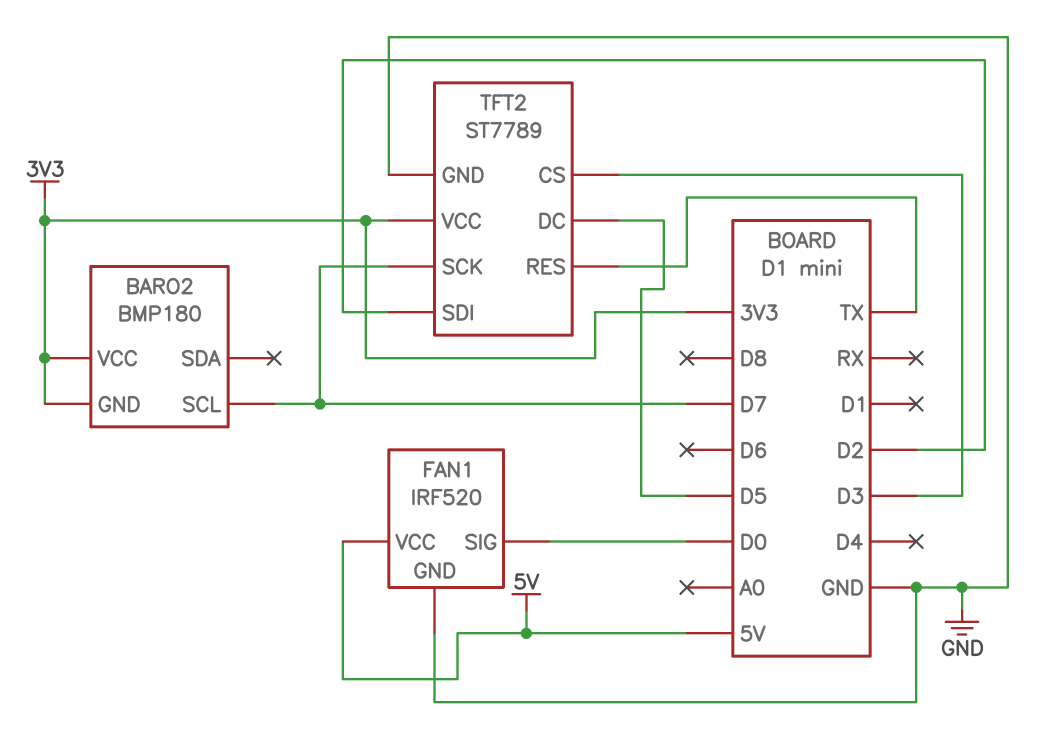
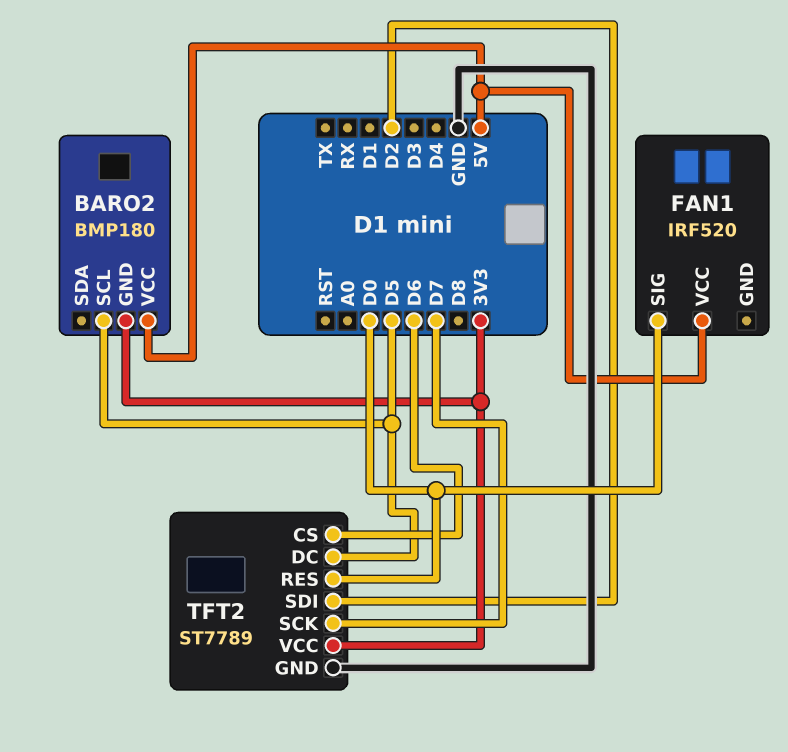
BARO2 pin SCL: D7 -> D5
BARO2 pin VCC: 3V3 -> 5V
FAN1 pin GND: GND -> none
TFT2 pin CS: D3 -> D6
TFT2 pin RES: TX -> D0

